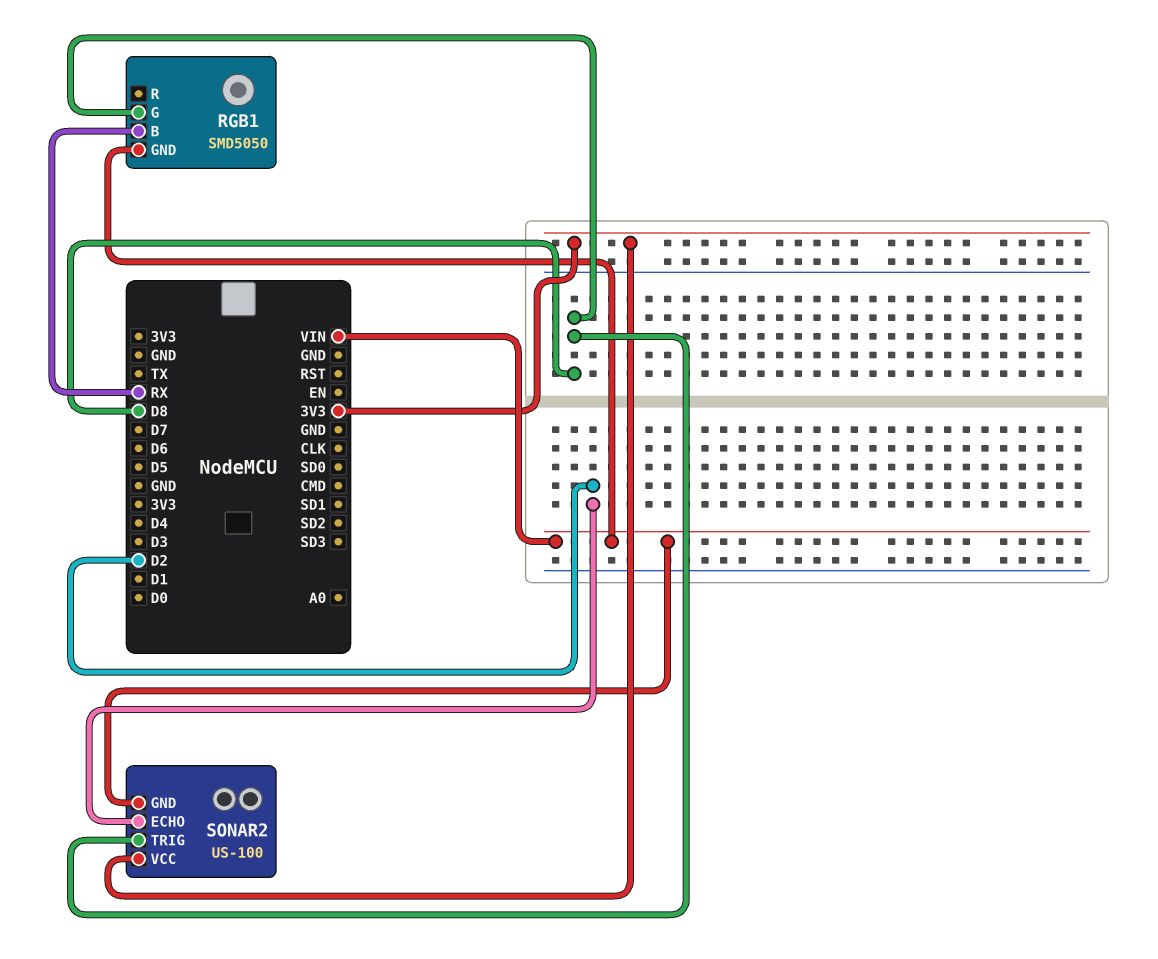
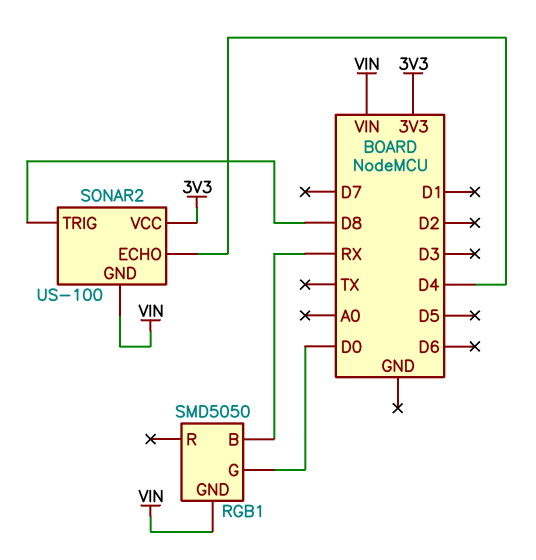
RGB1 pin G: D8 -> D0
SONAR2 pin ECHO: D2 -> D4

